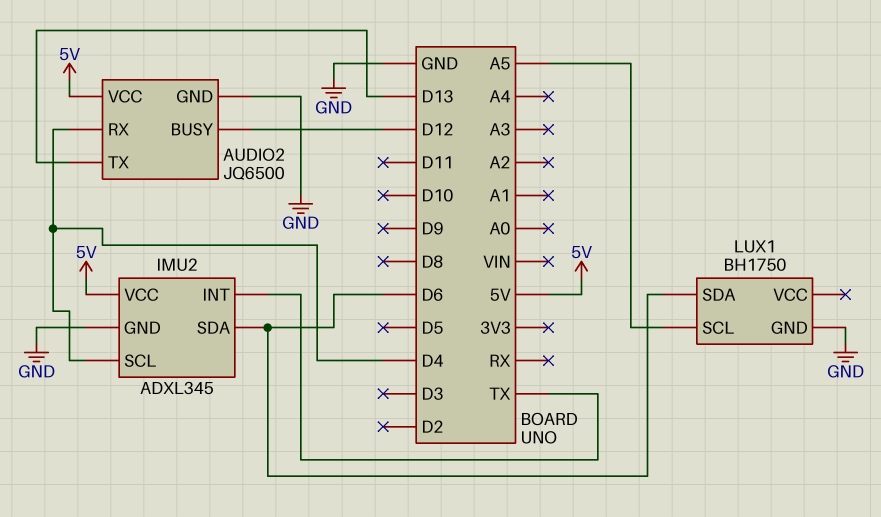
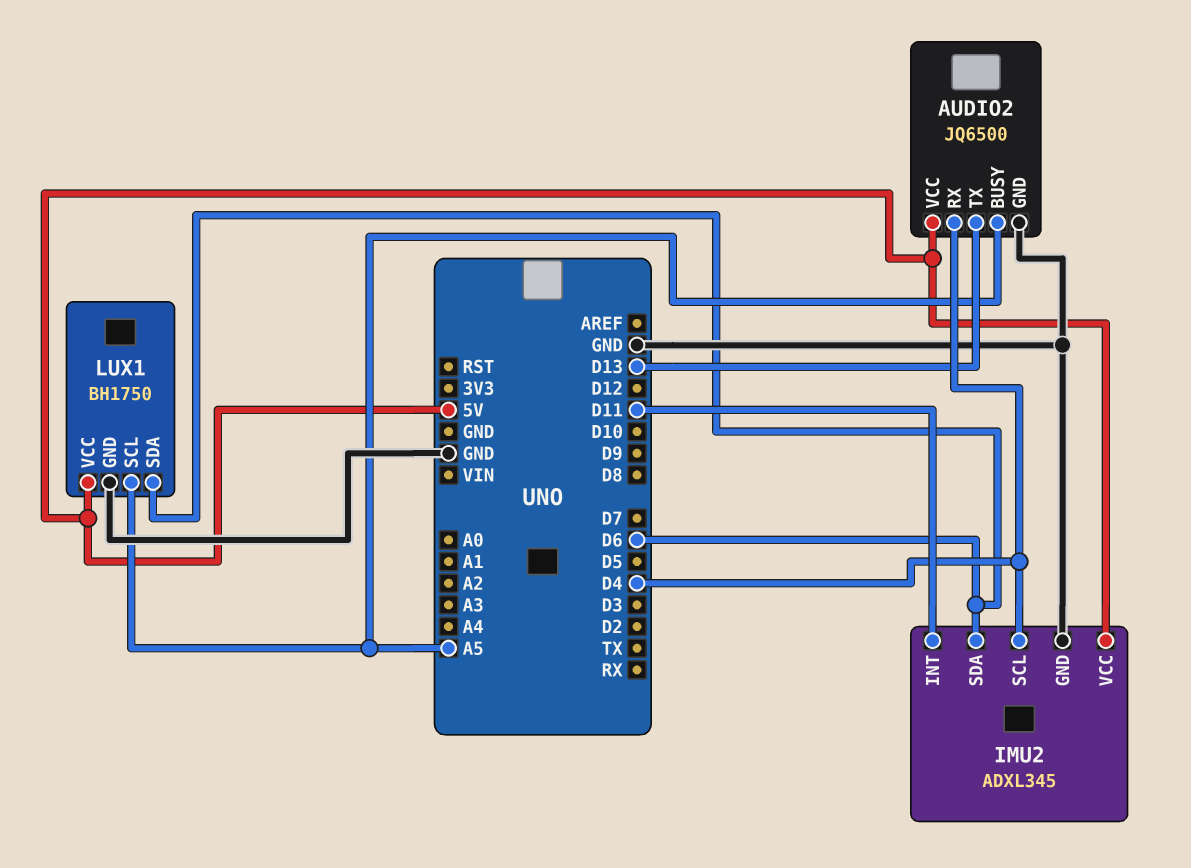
AUDIO2 pin BUSY: D12 -> A5
IMU2 pin INT: TX -> D11
LUX1 pin VCC: none -> 5V

